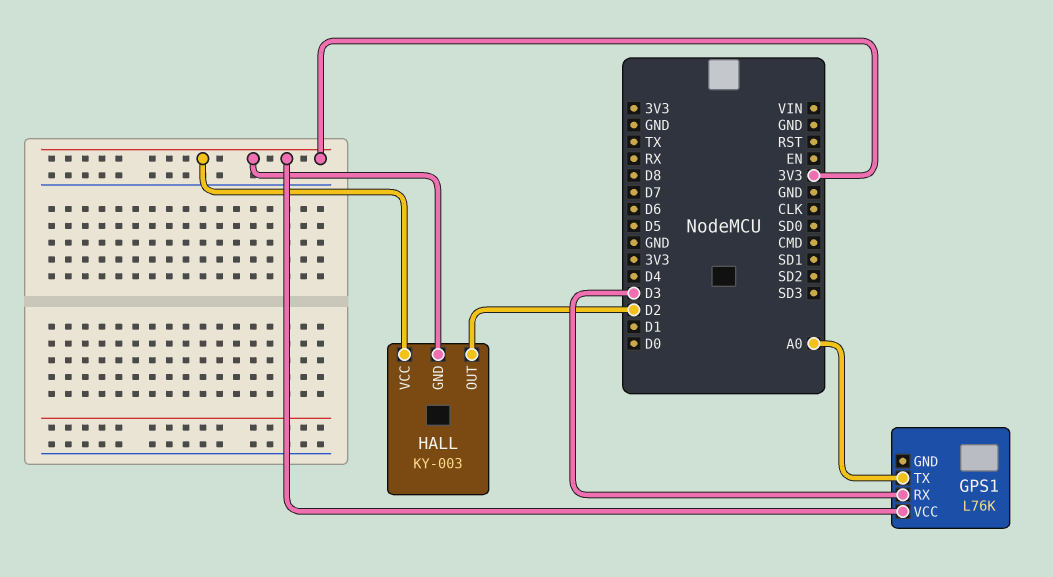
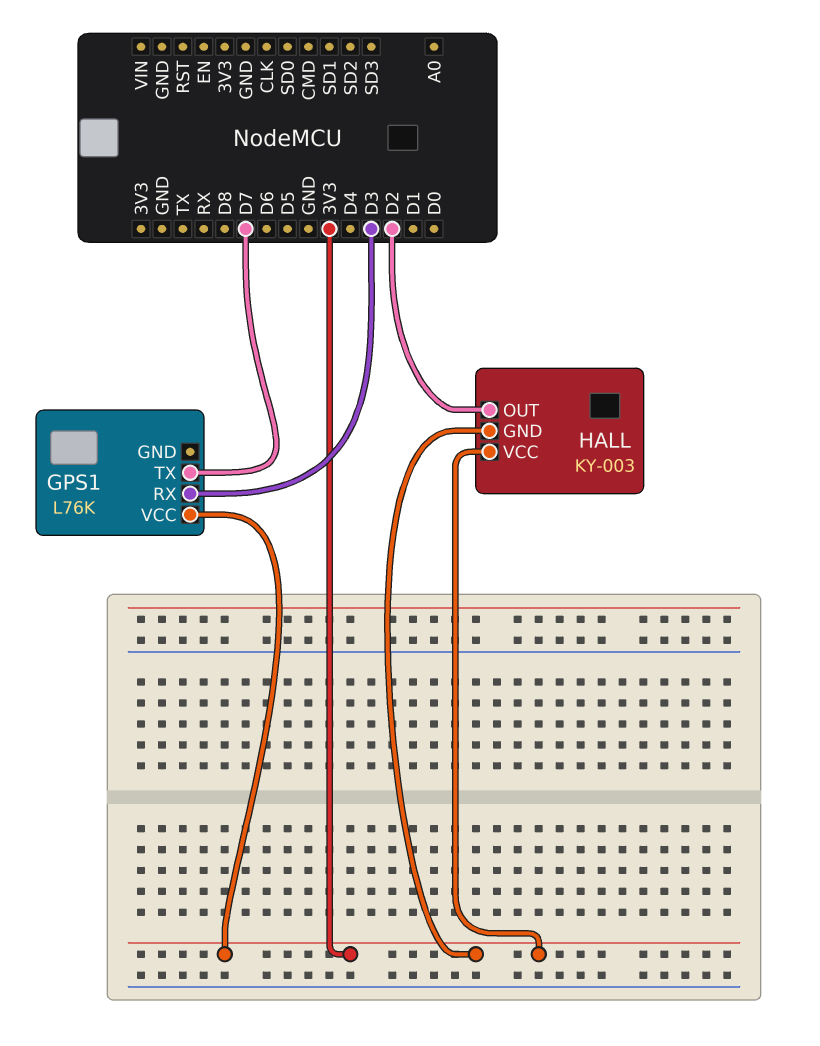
GPS1 pin TX: A0 -> D7

